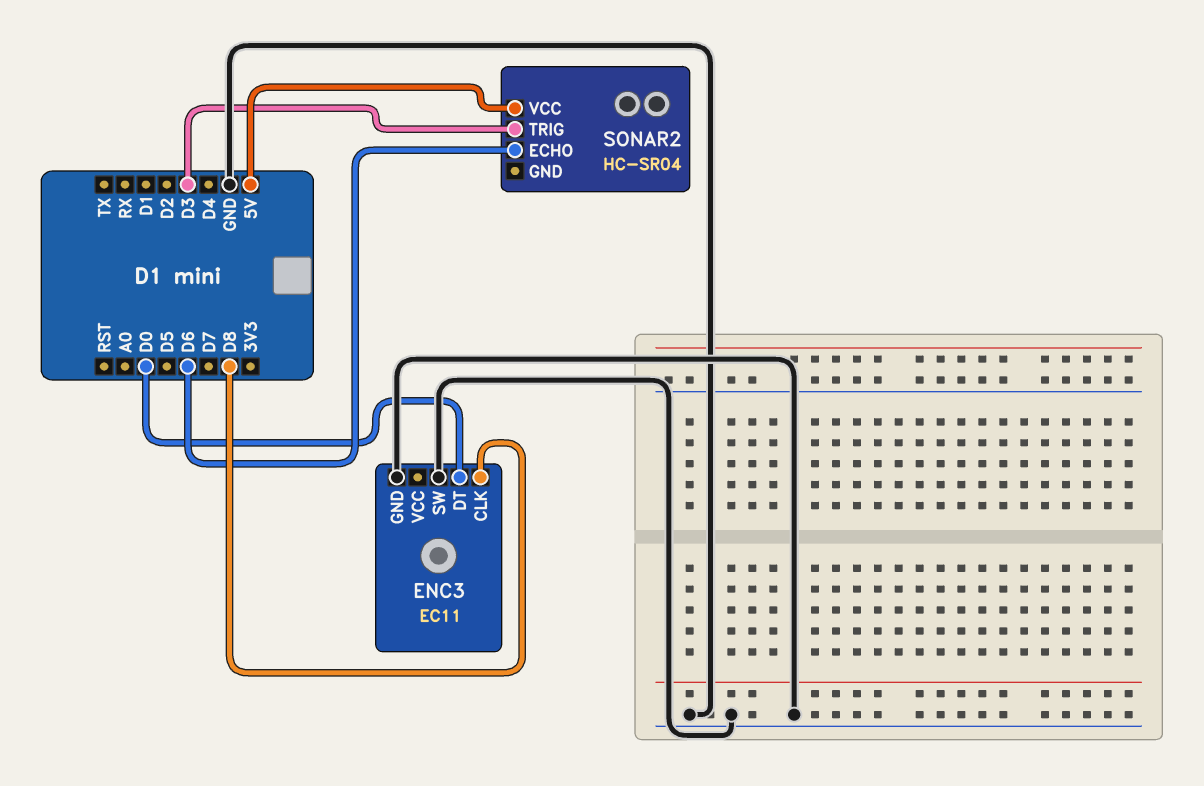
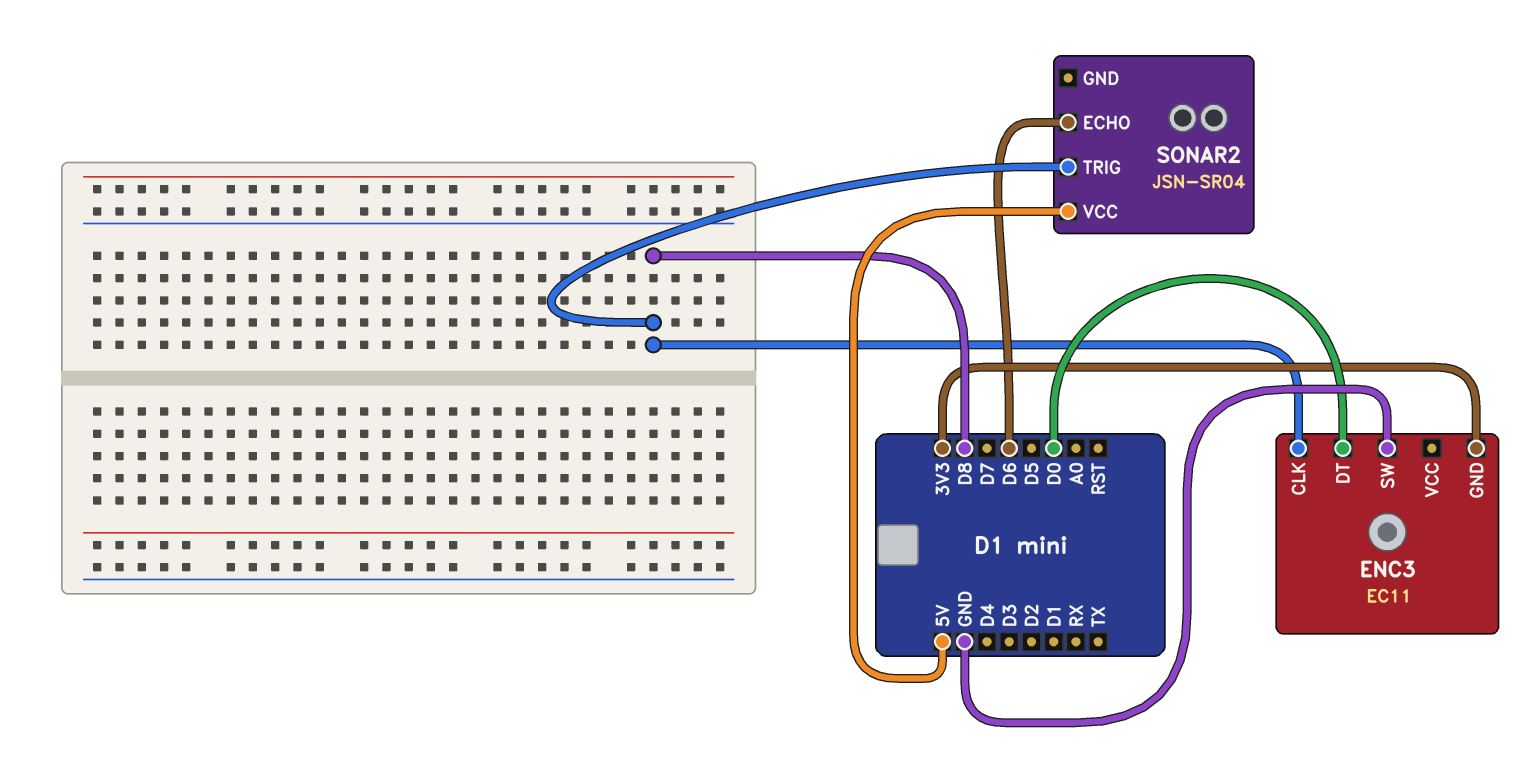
ENC3 pin GND: GND -> 3V3
SONAR2: HC-SR04 -> JSN-SR04
SONAR2 pin TRIG: D3 -> D8

